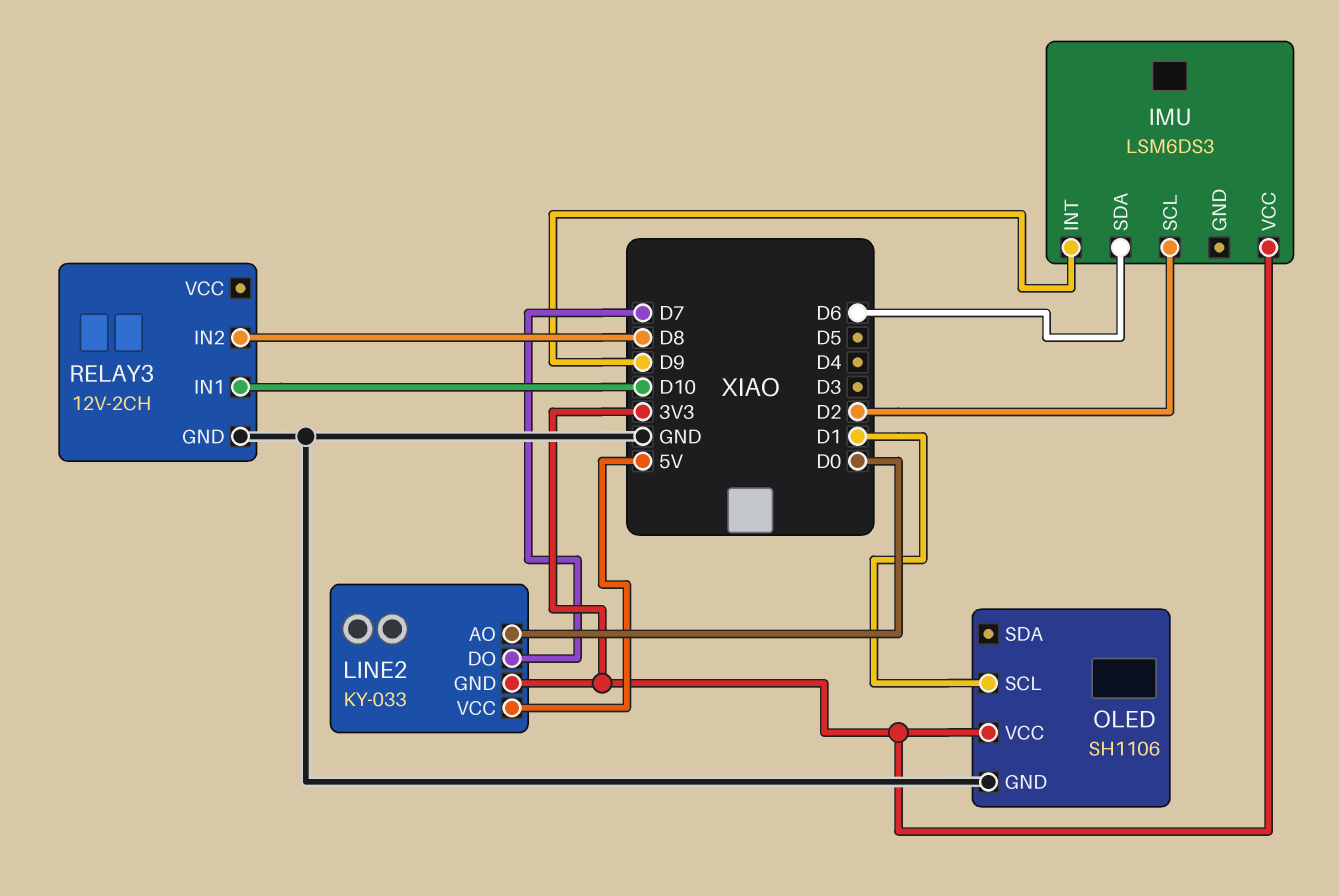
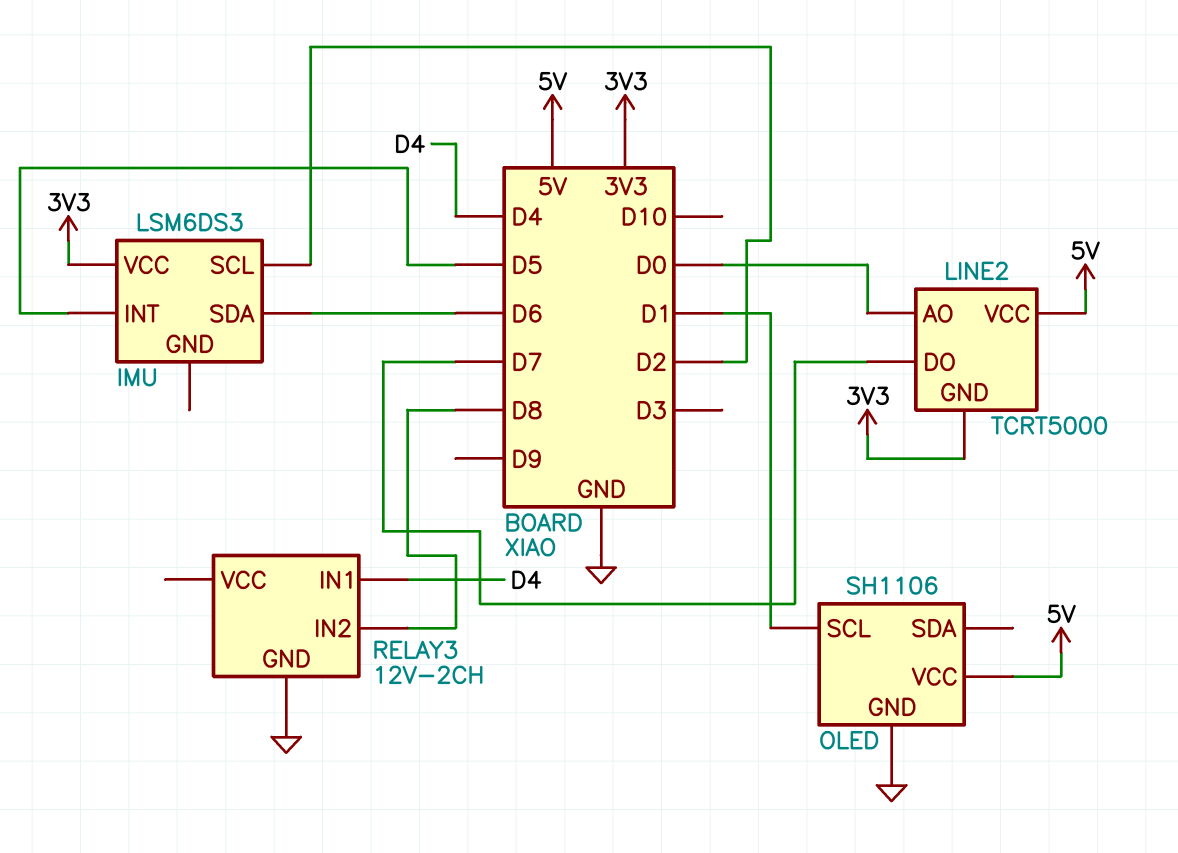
IMU pin INT: D9 -> D5
LINE2: KY-033 -> TCRT5000
OLED pin VCC: 3V3 -> 5V
RELAY3 pin IN1: D10 -> D4

